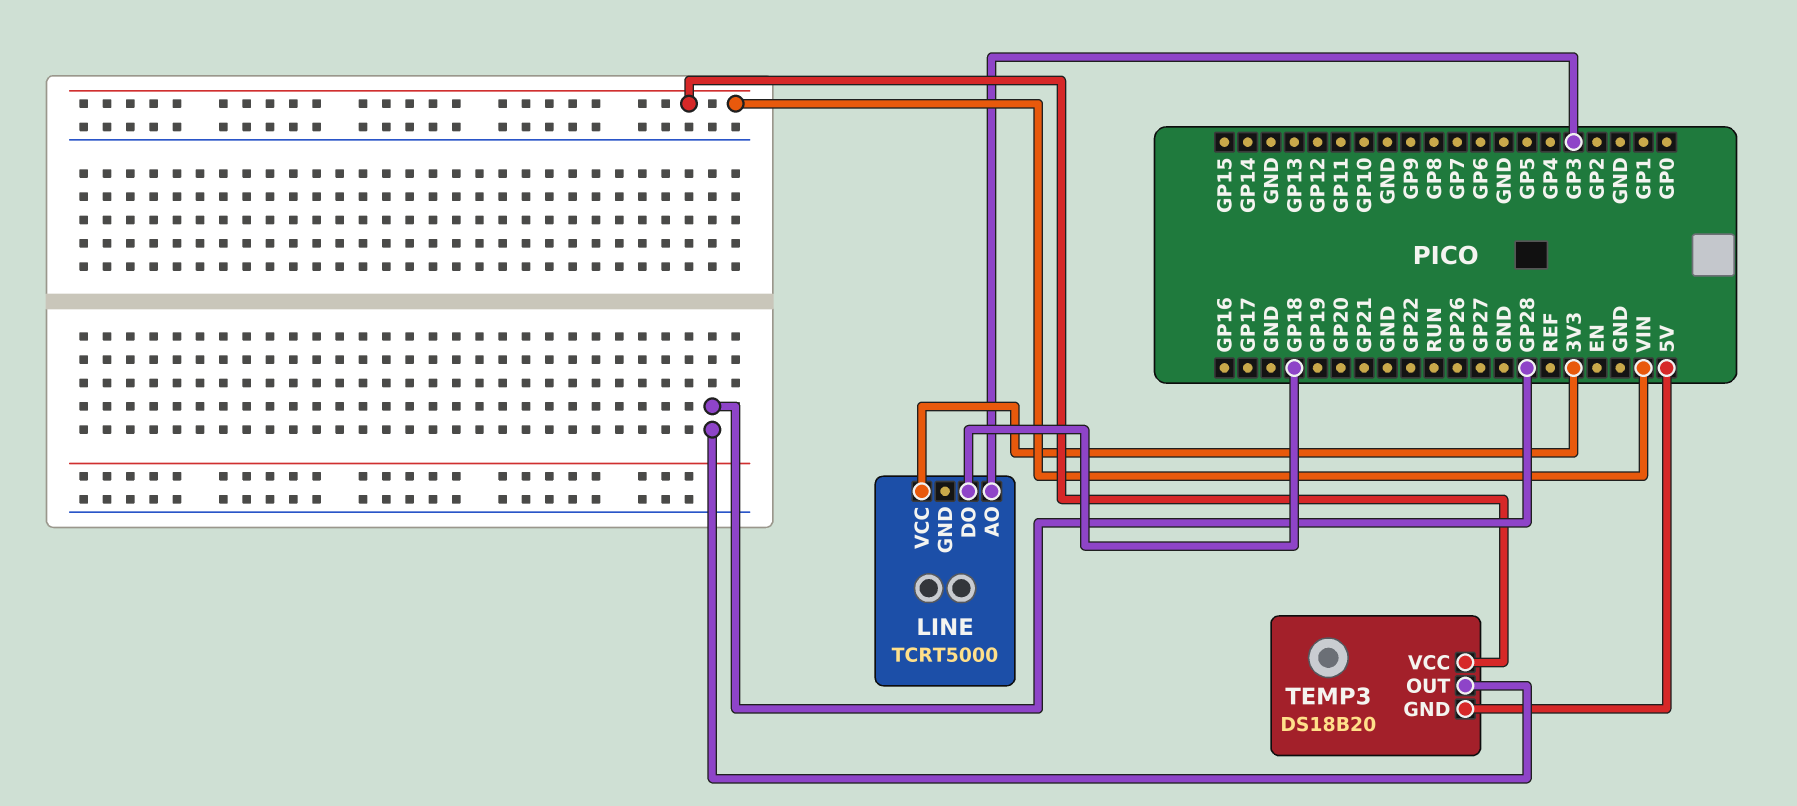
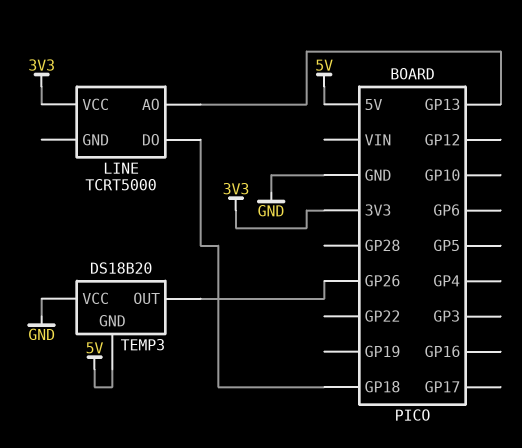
LINE pin AO: GP3 -> GP13
TEMP3 pin OUT: GP28 -> GP26
TEMP3 pin VCC: VIN -> GND

